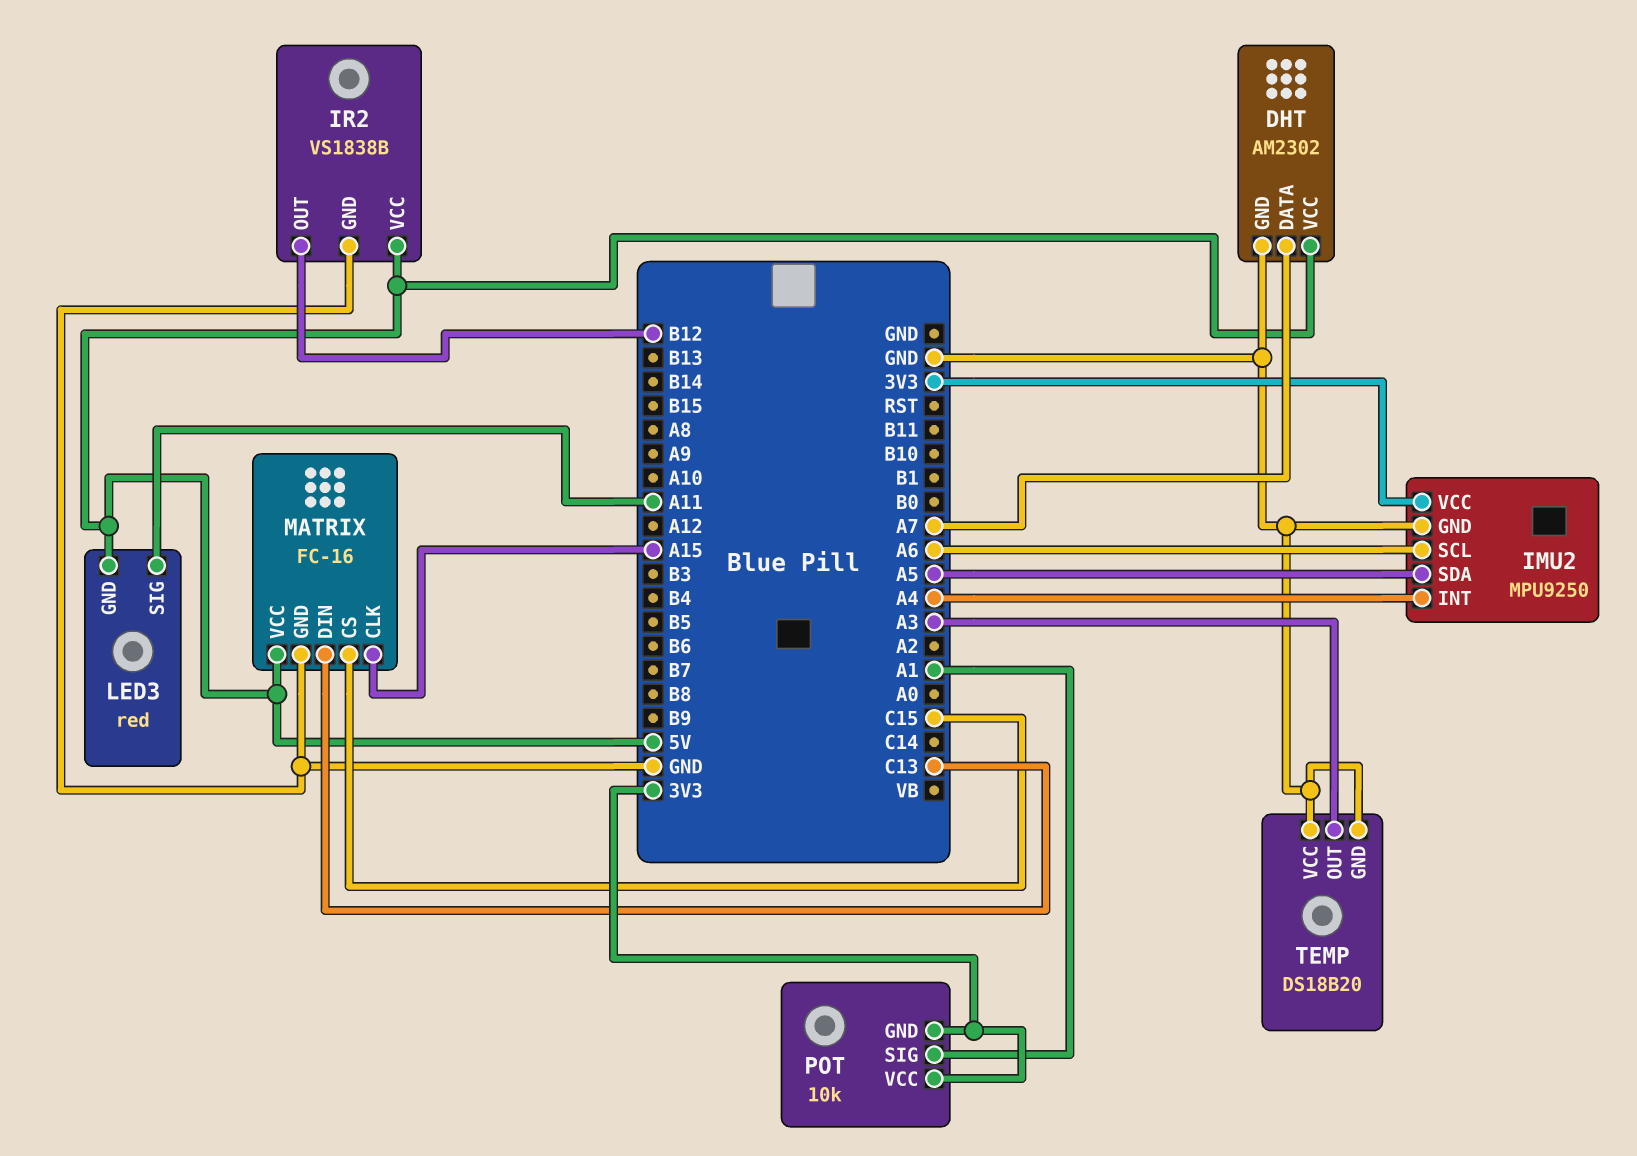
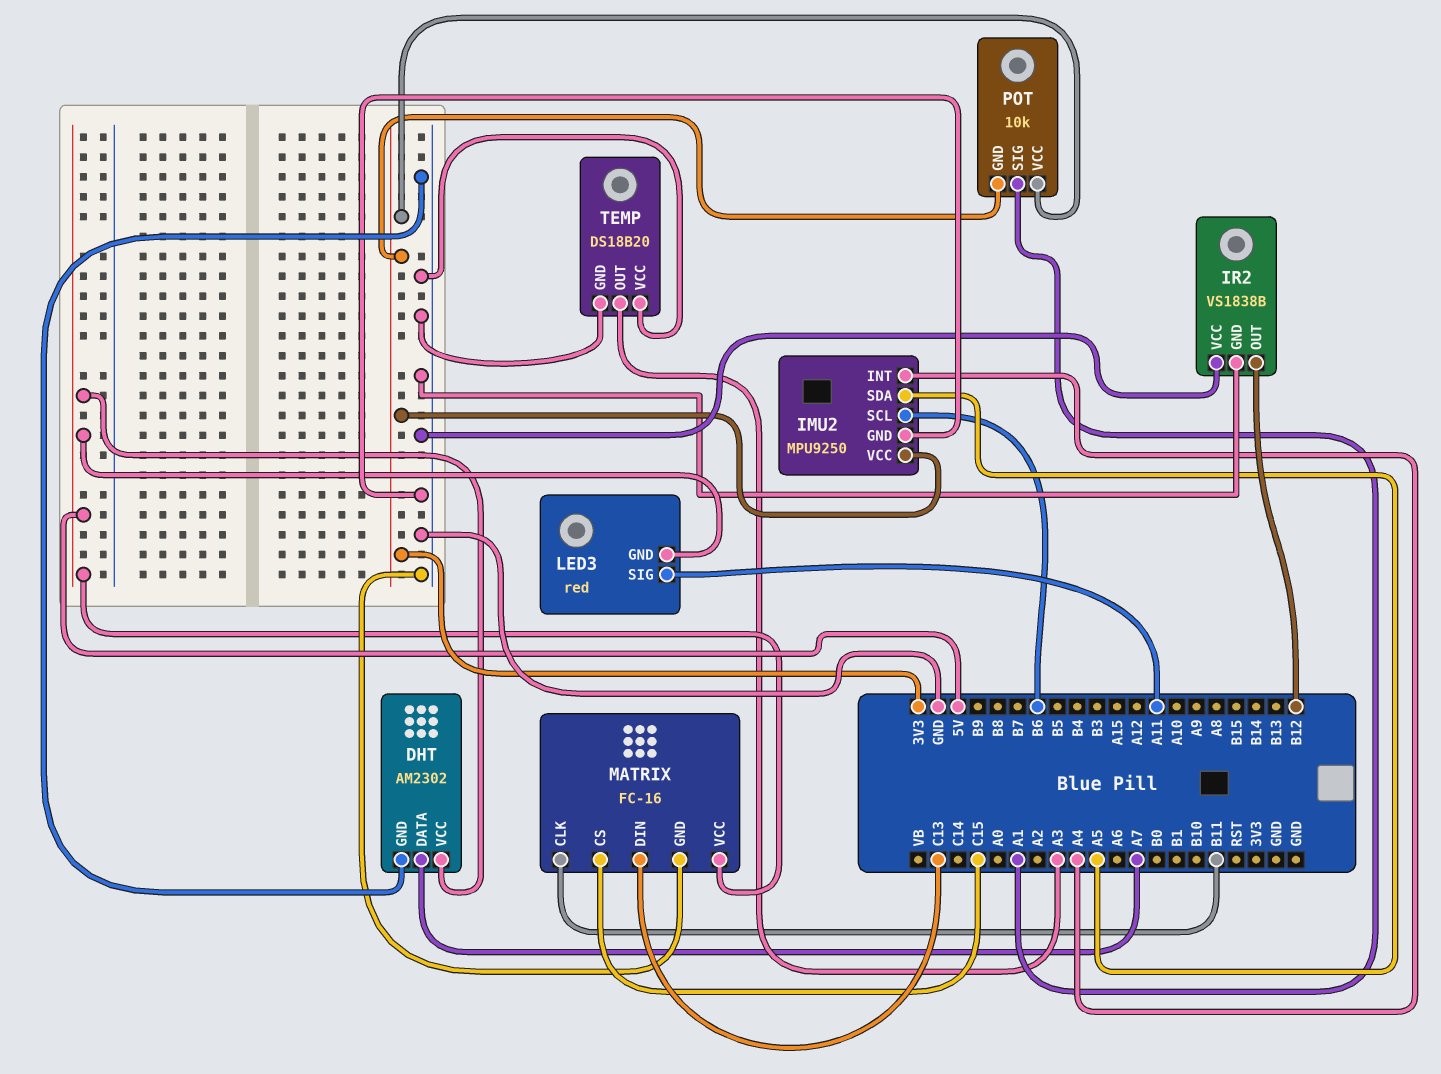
IMU2 pin SCL: A6 -> B6
IR2 pin VCC: 5V -> GND
MATRIX pin CLK: A15 -> B11

